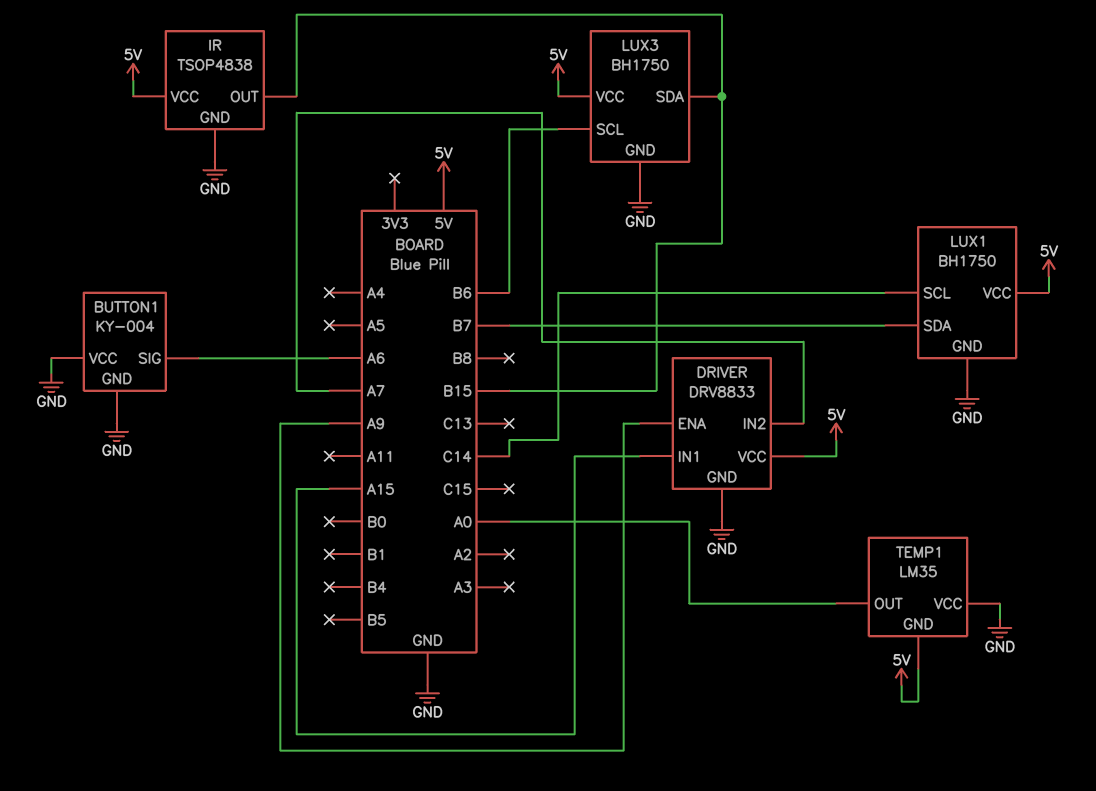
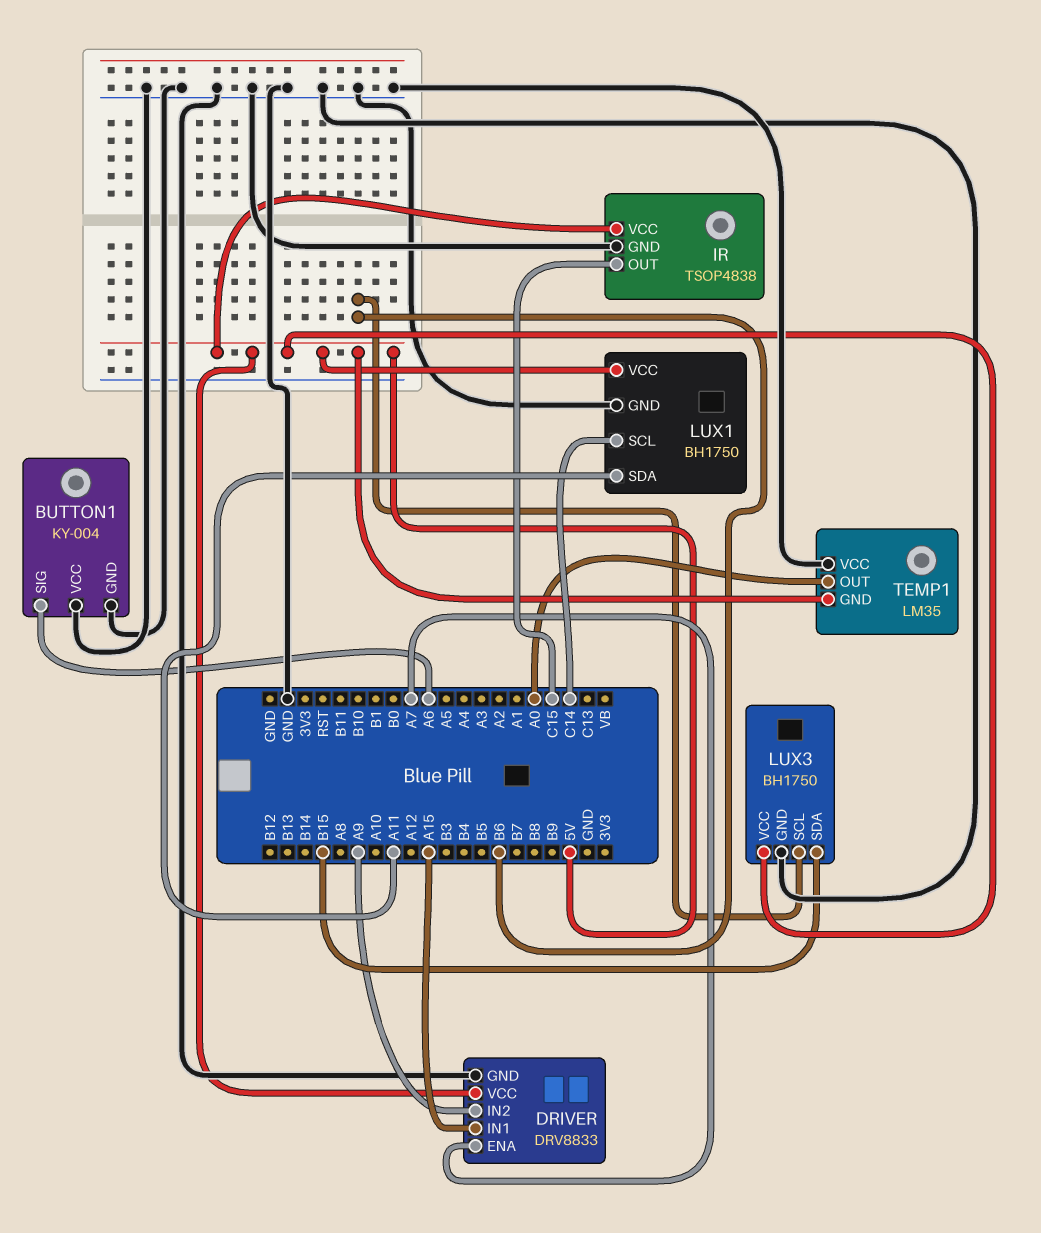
DRIVER pin ENA: A9 -> A7
DRIVER pin IN2: A7 -> A9
IR pin OUT: B15 -> C15
LUX1 pin SDA: B7 -> A11

